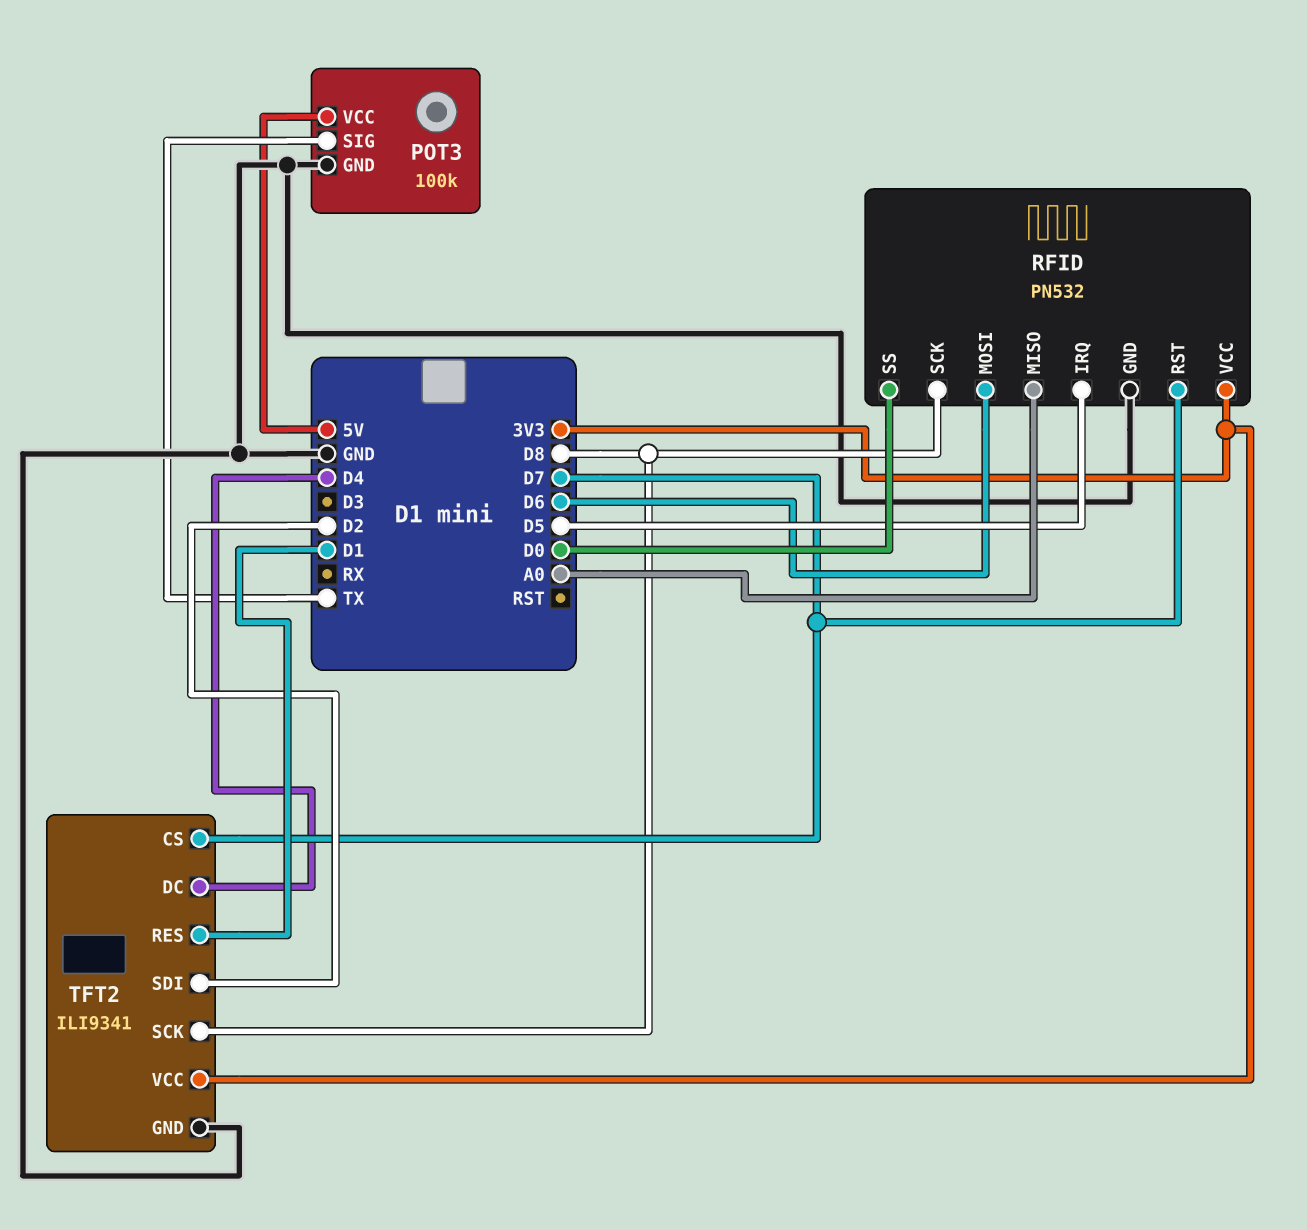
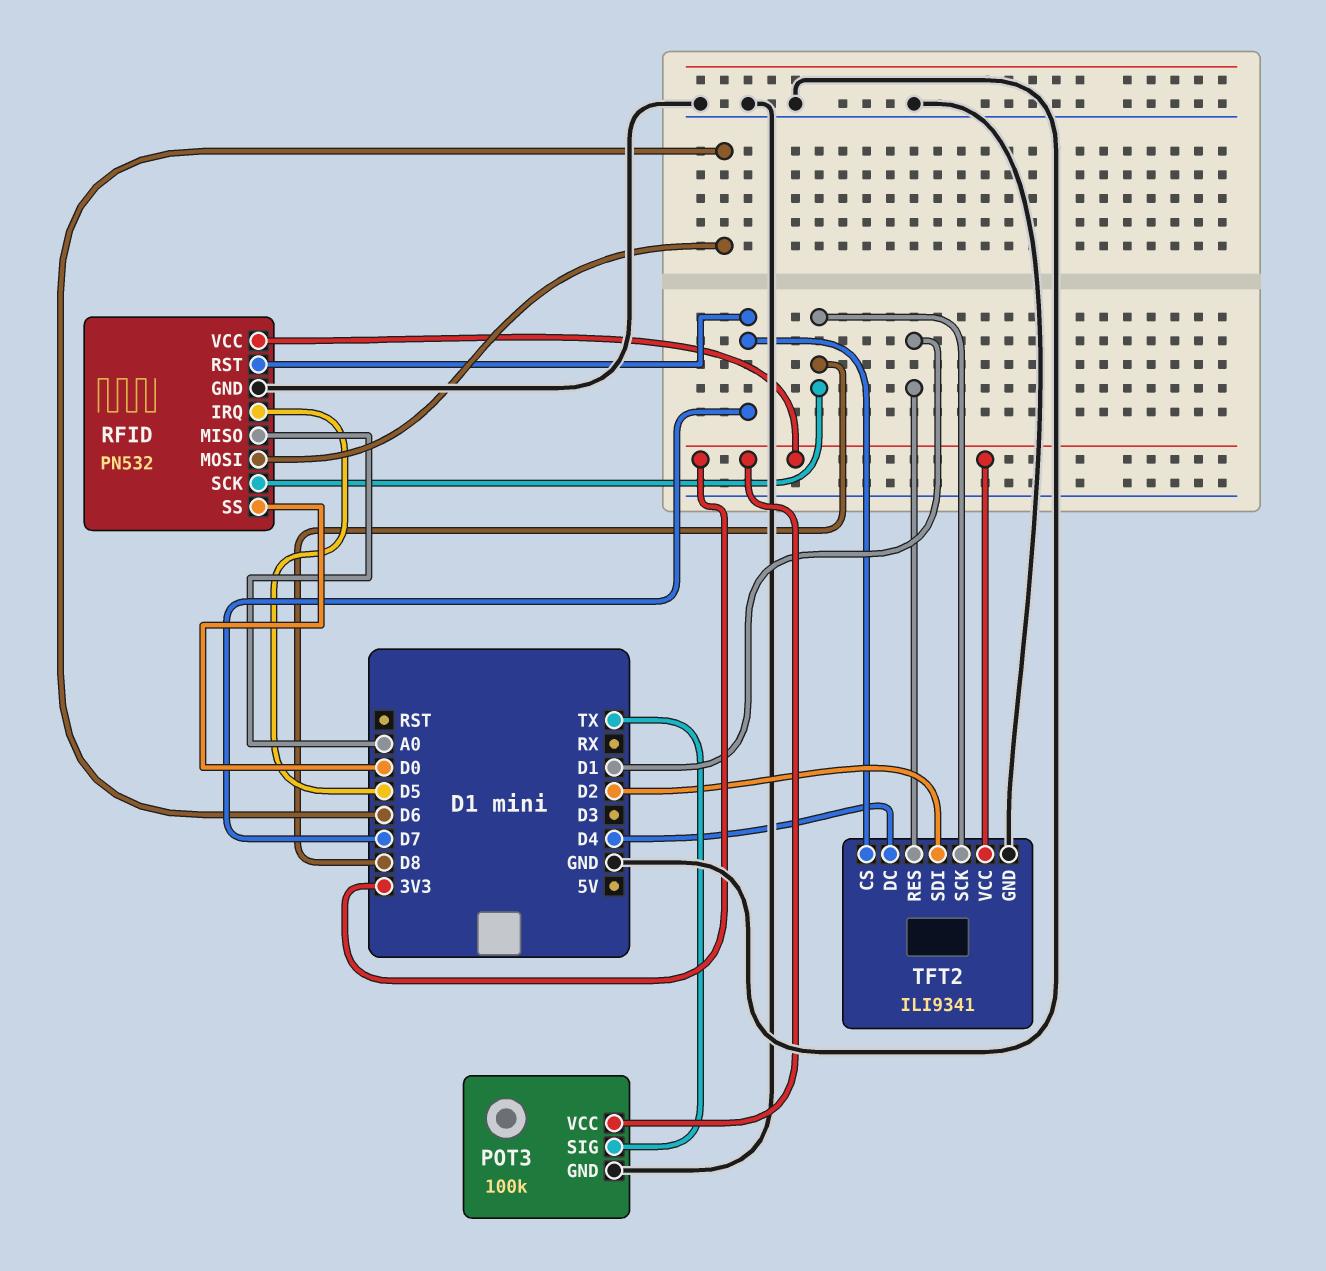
POT3 pin VCC: 5V -> 3V3

